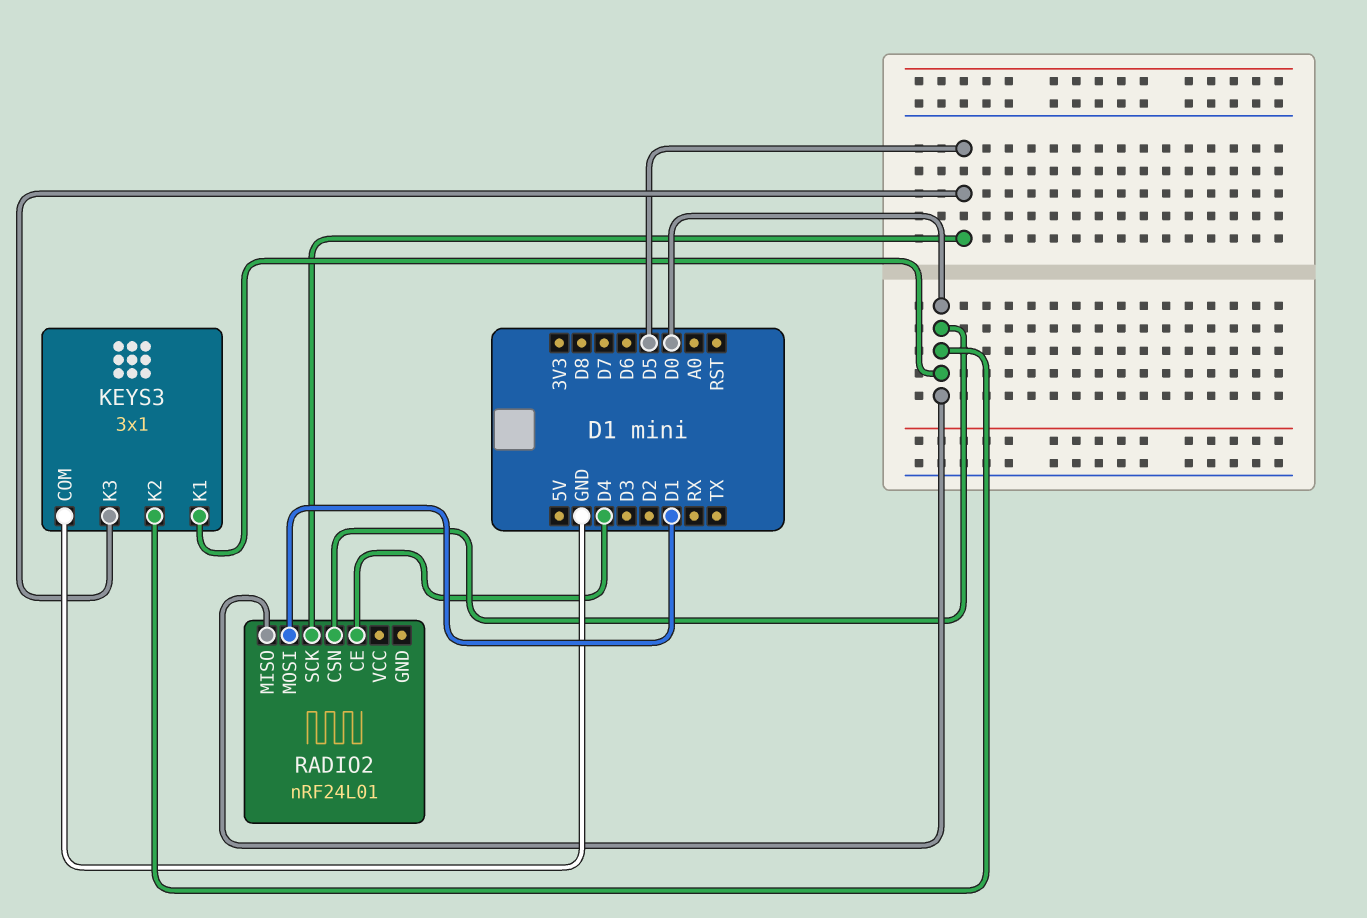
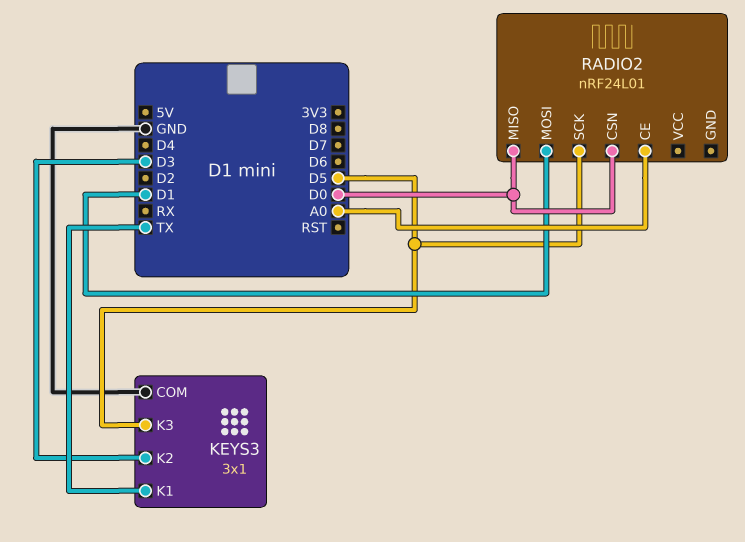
KEYS3 pin K1: D0 -> TX
KEYS3 pin K2: D0 -> D3
RADIO2 pin CE: D4 -> A0

